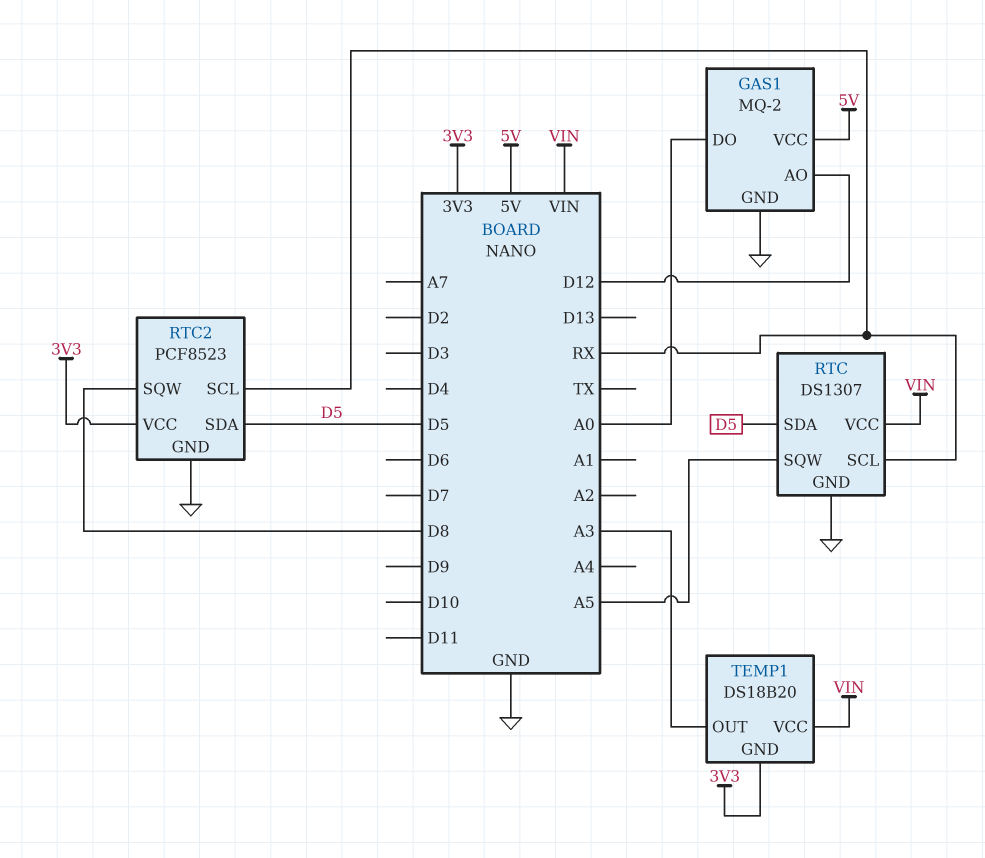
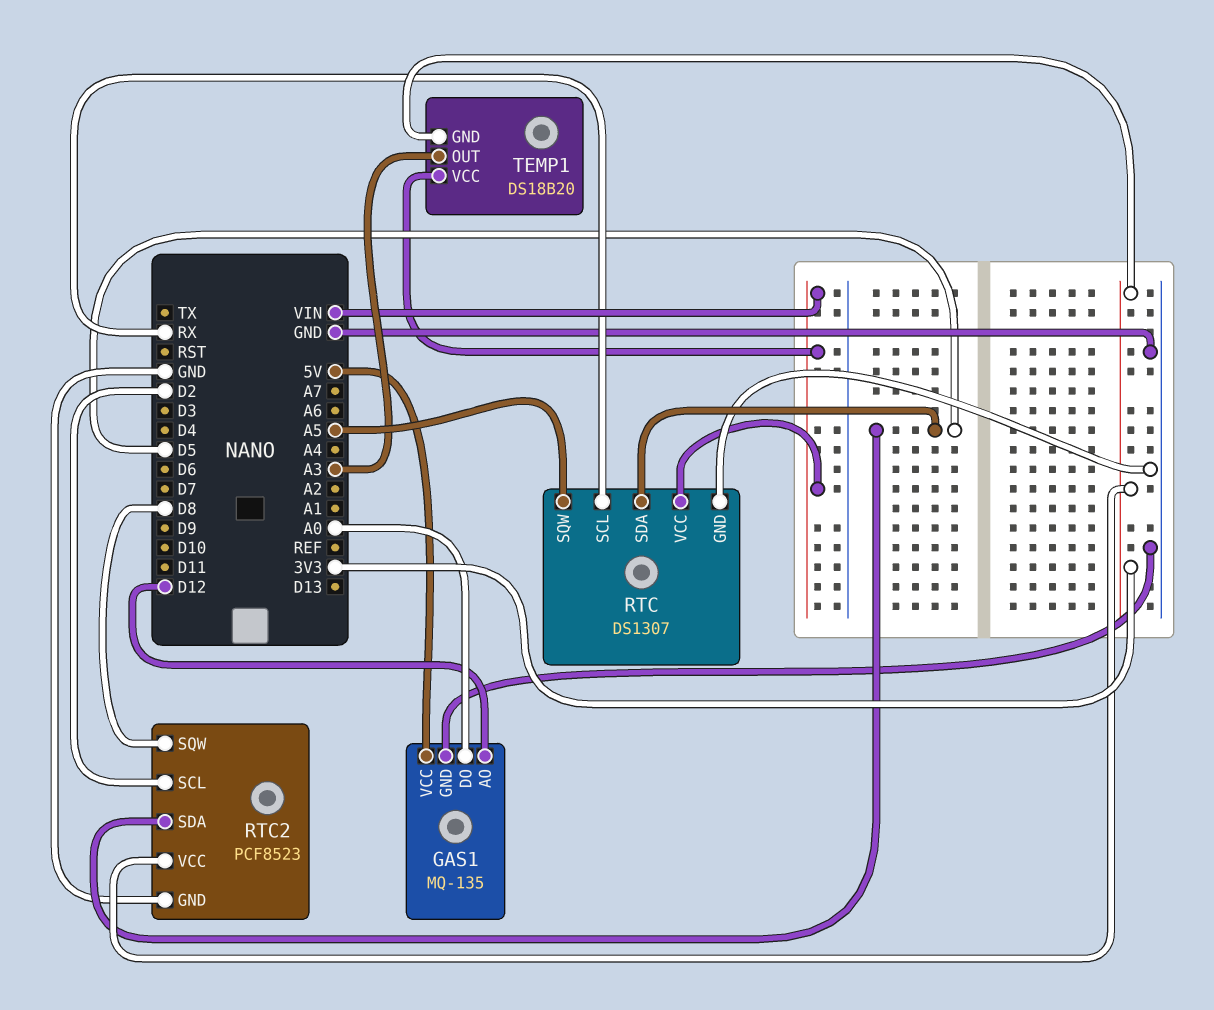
GAS1: MQ-2 -> MQ-135
RTC2 pin SCL: RX -> D2

